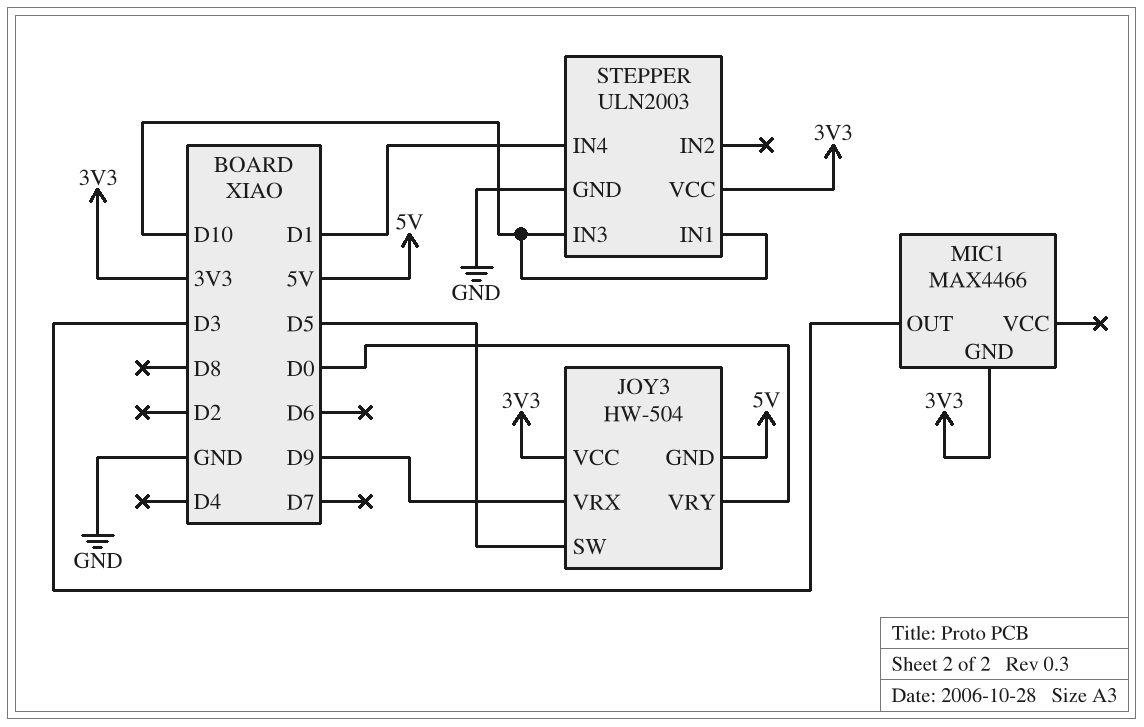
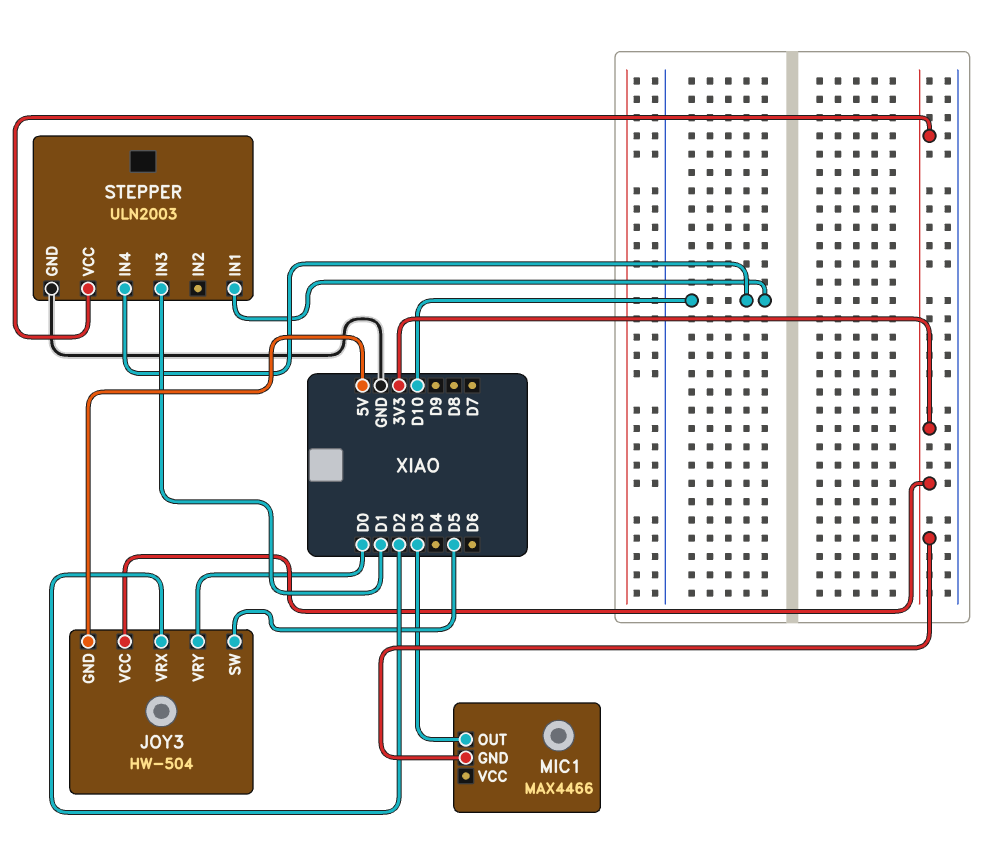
JOY3 pin VRX: D9 -> D2
STEPPER pin IN3: D10 -> D1
STEPPER pin IN4: D1 -> D10

